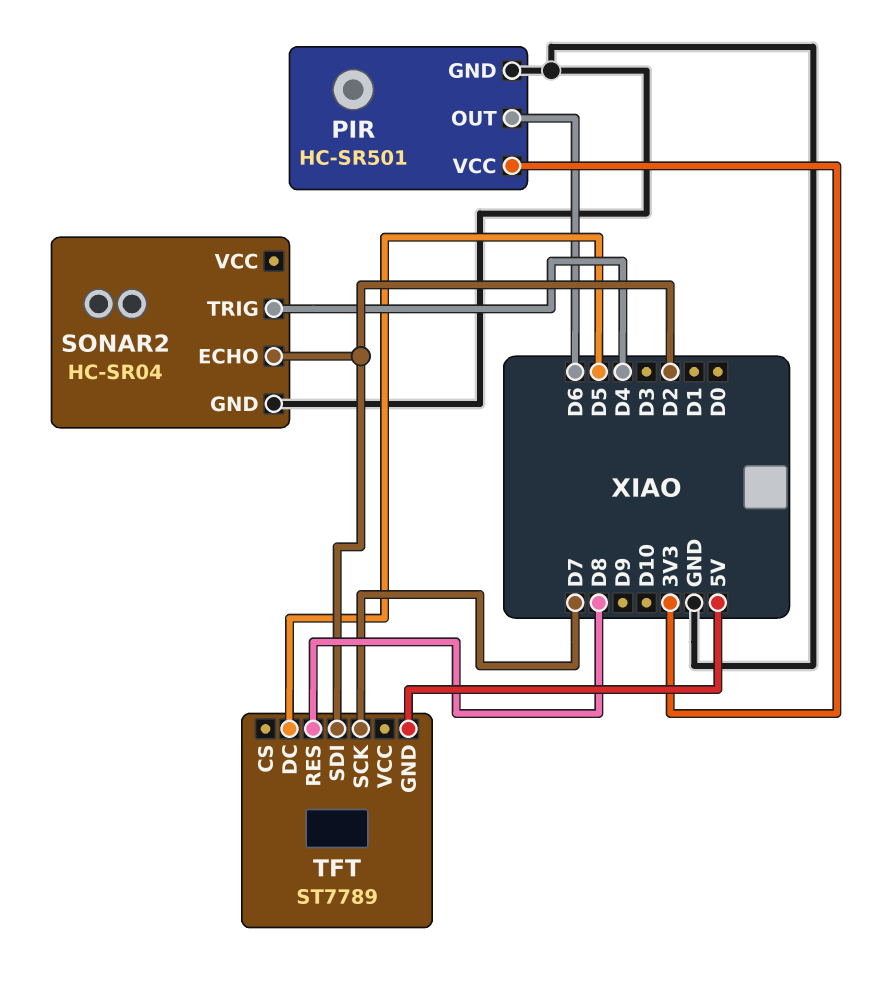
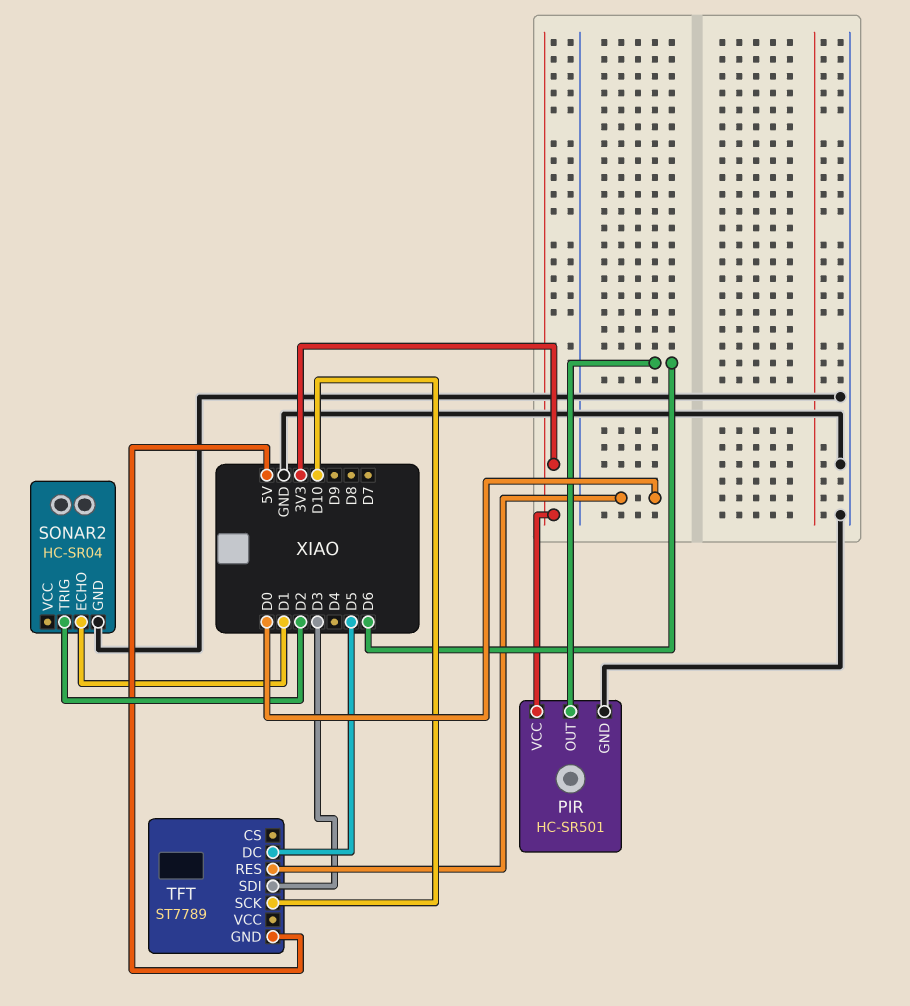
SONAR2 pin ECHO: D2 -> D1
SONAR2 pin TRIG: D4 -> D2
TFT pin RES: D8 -> D0
TFT pin SCK: D7 -> D10
TFT pin SDI: D2 -> D3

